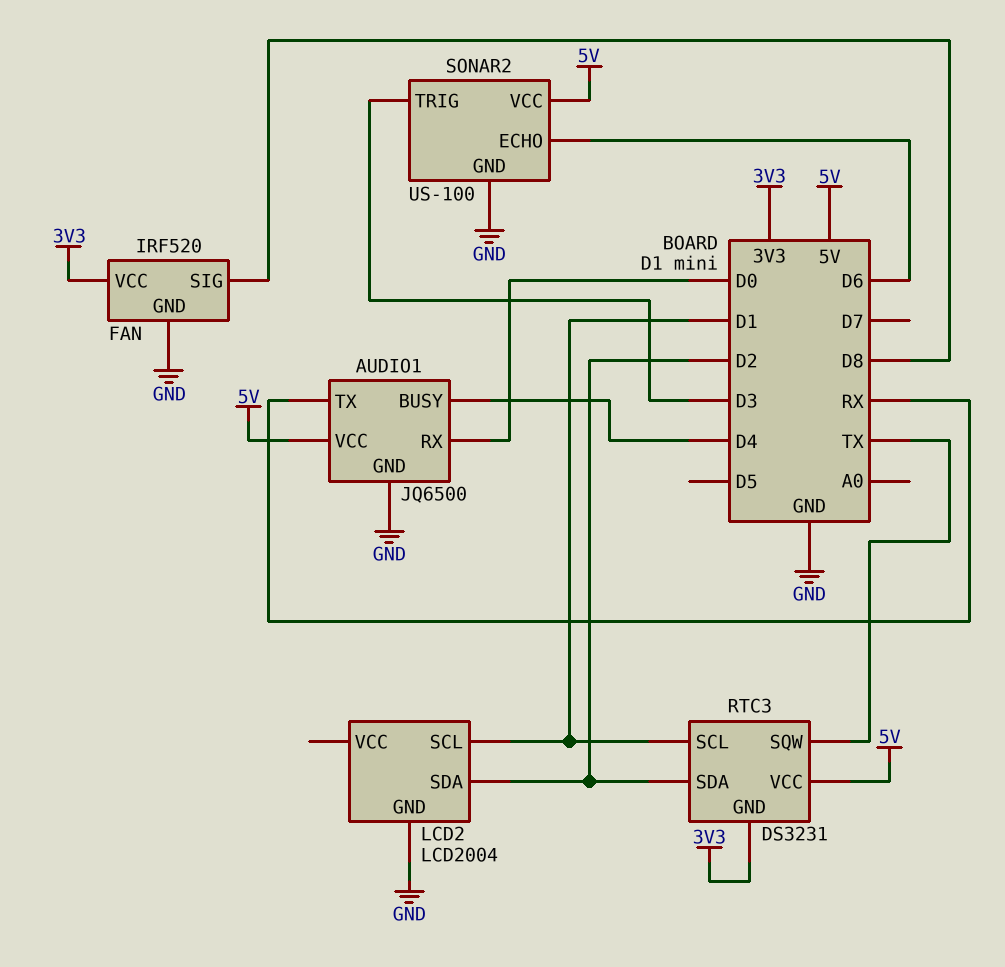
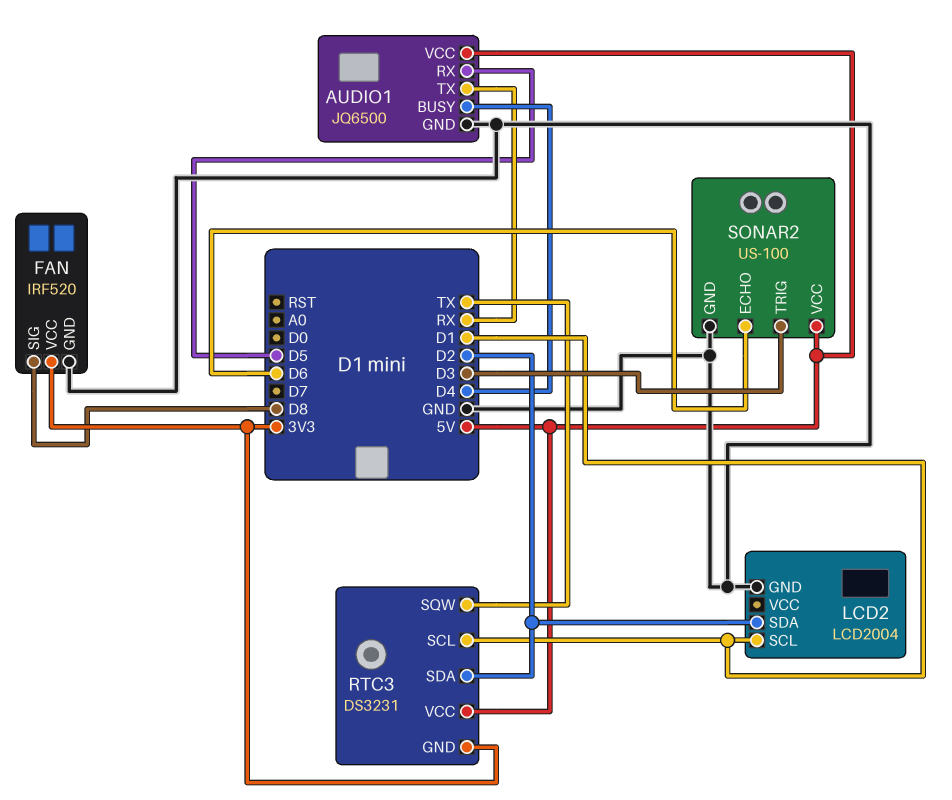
AUDIO1 pin RX: D0 -> D5

